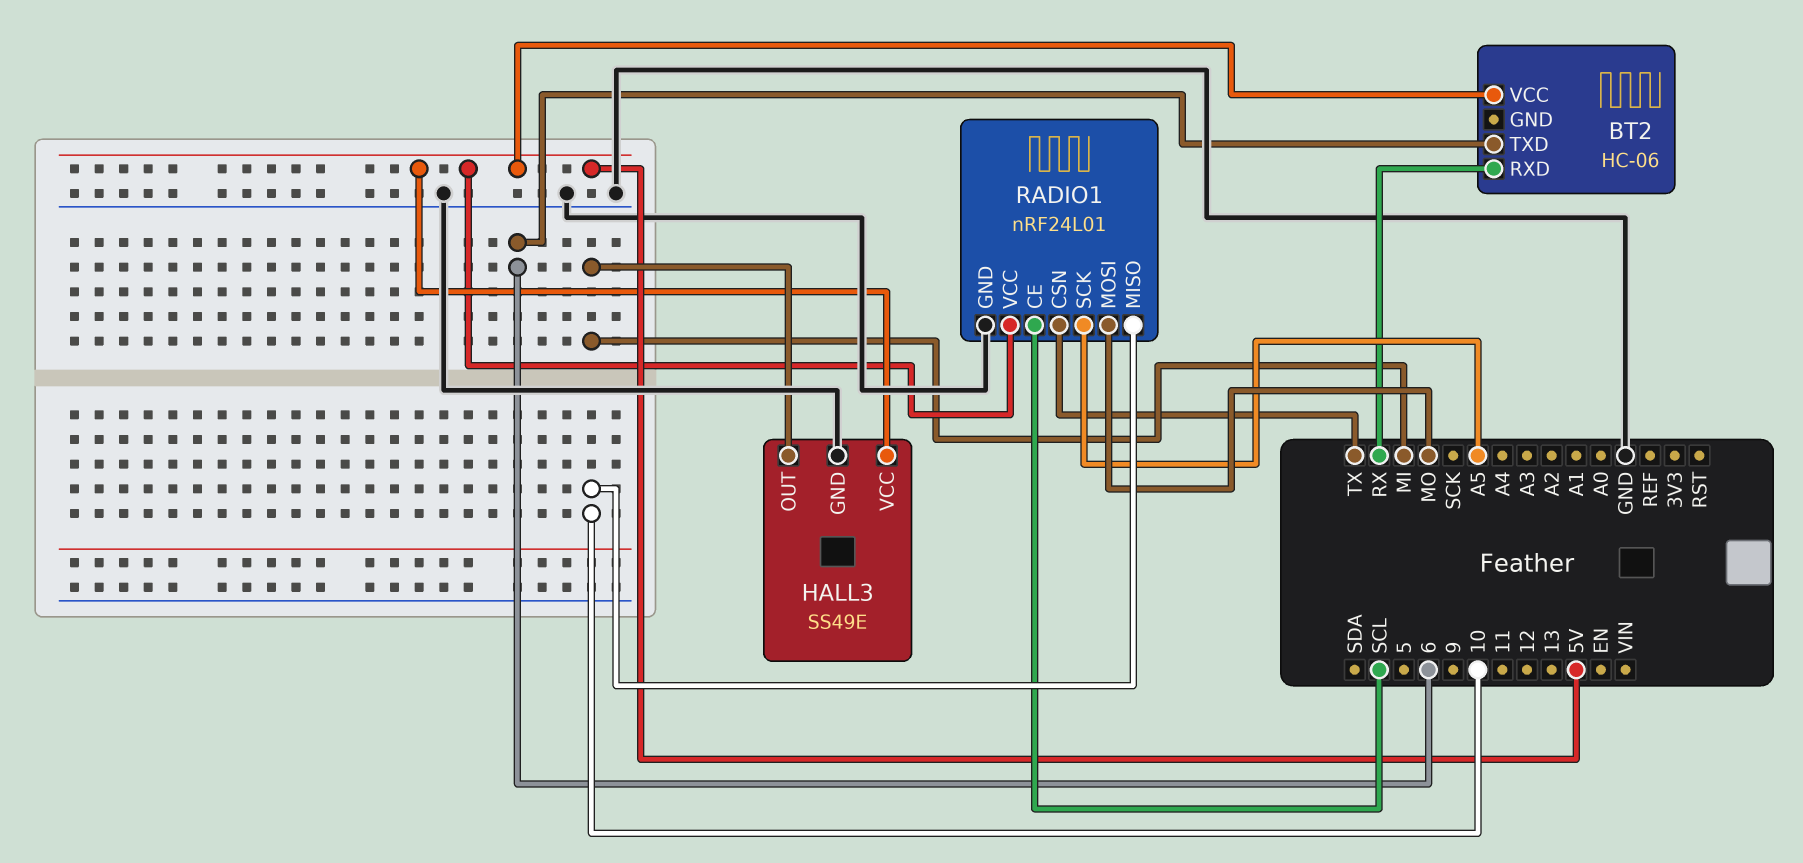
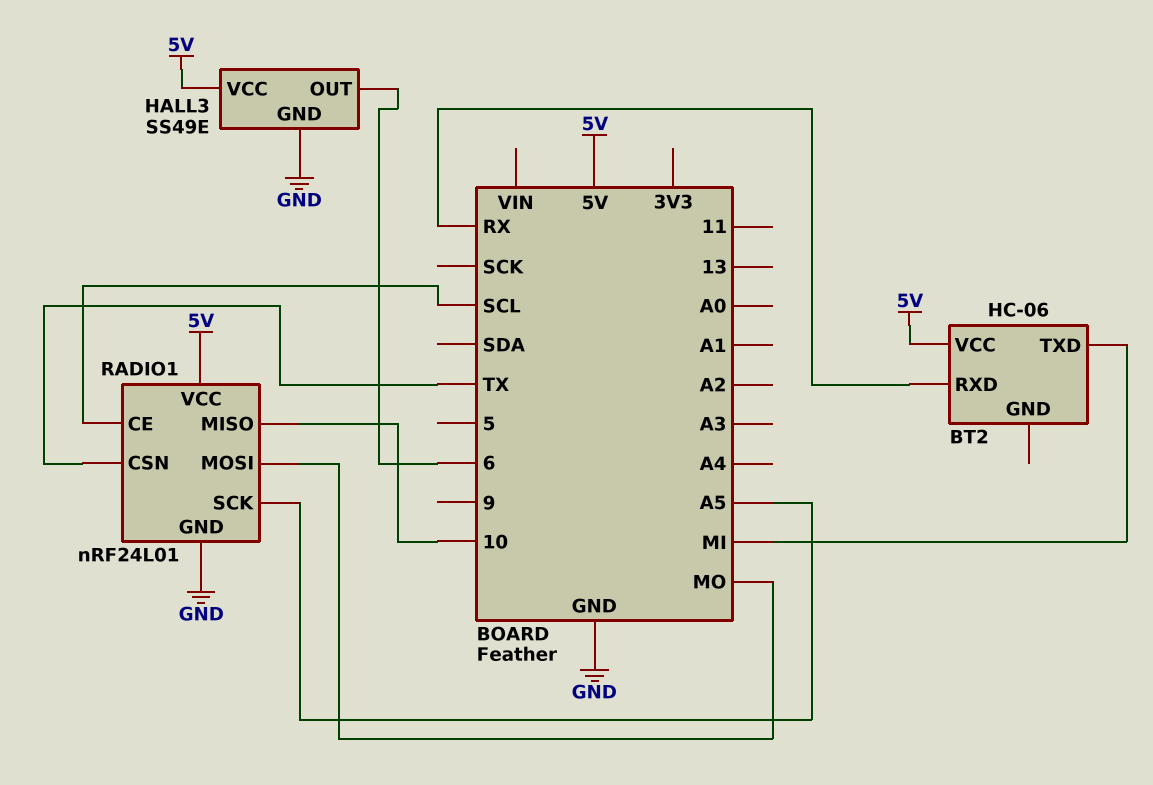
BT2 pin TXD: 6 -> MI
HALL3 pin OUT: MI -> 6

